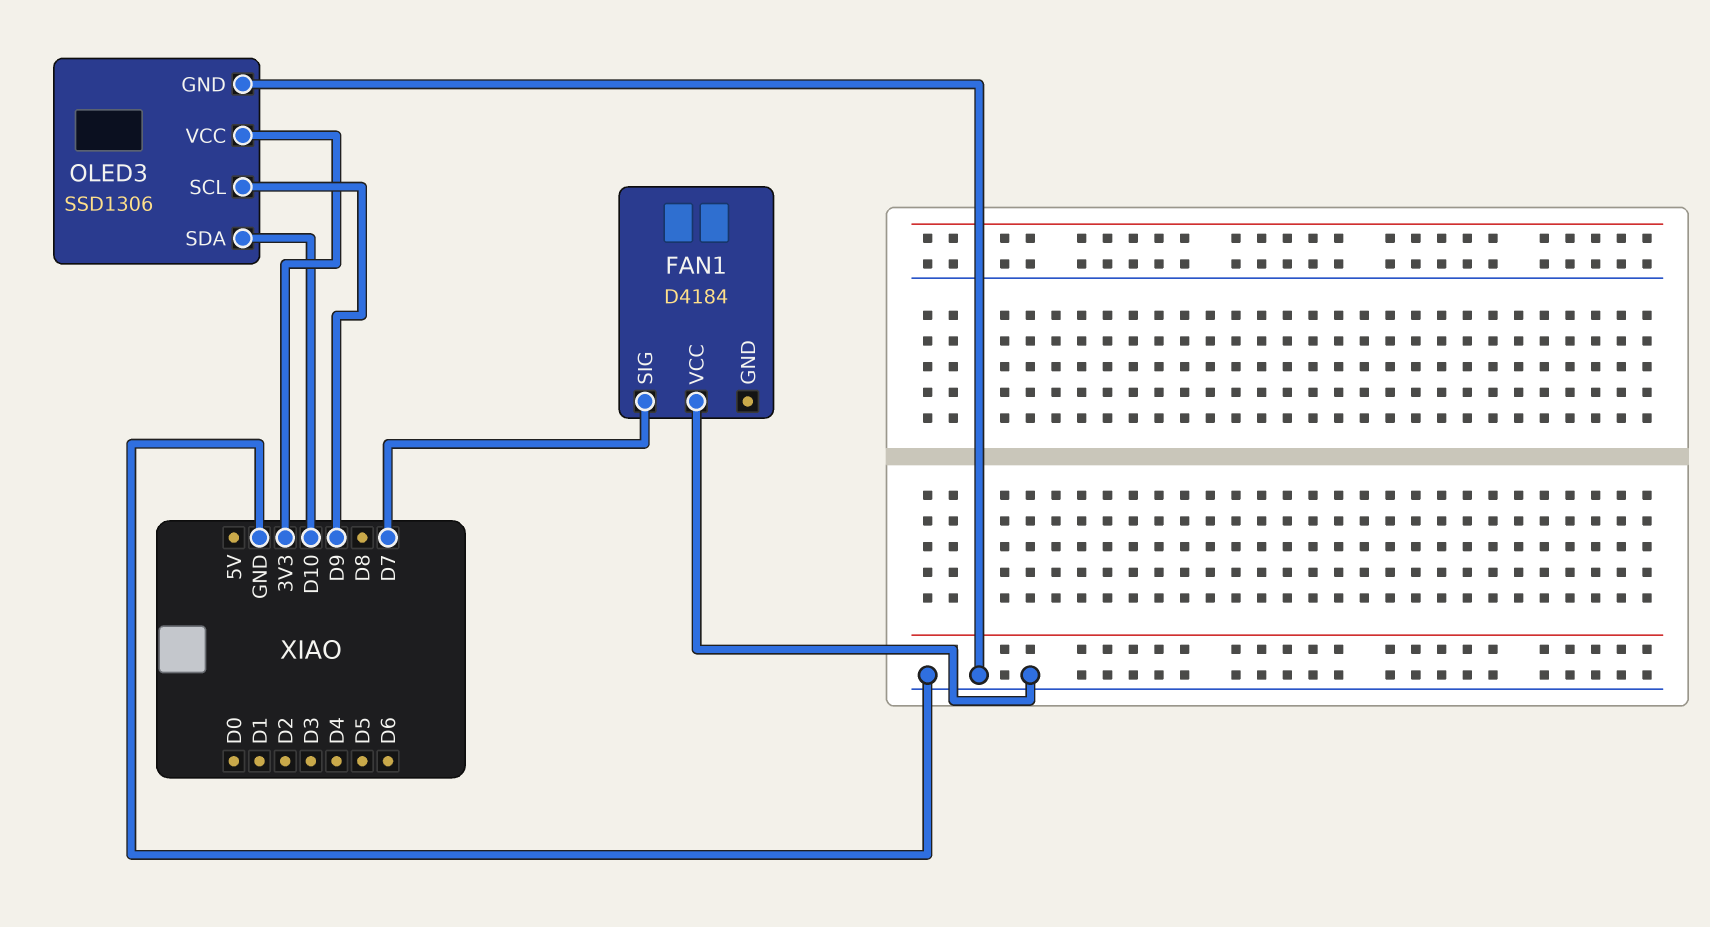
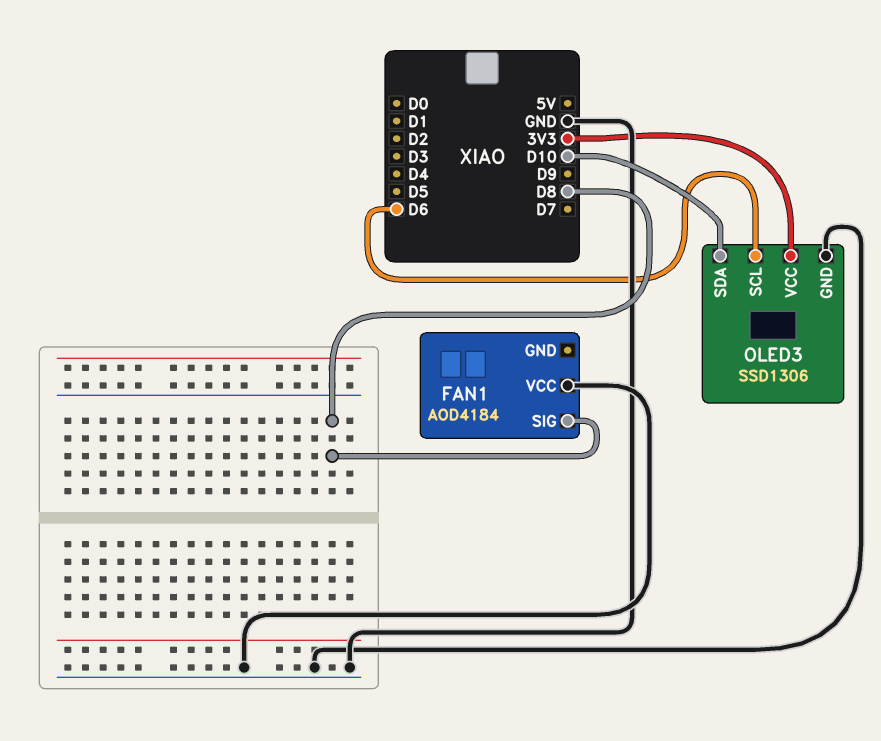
FAN1: D4184 -> AOD4184
FAN1 pin SIG: D7 -> D8
OLED3 pin SCL: D9 -> D6

